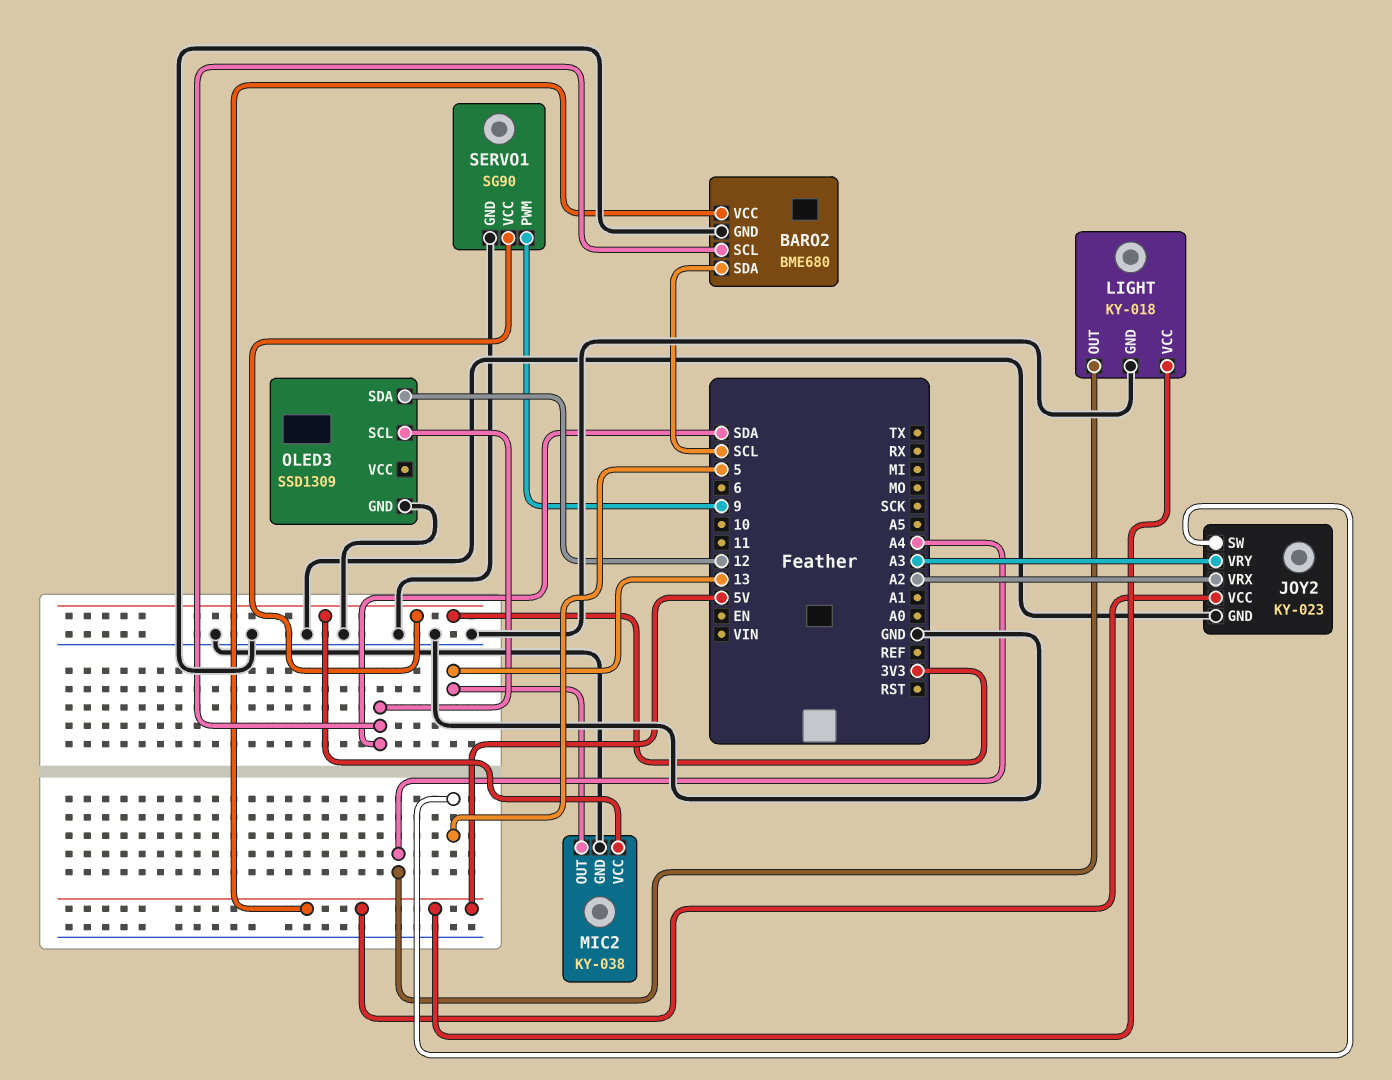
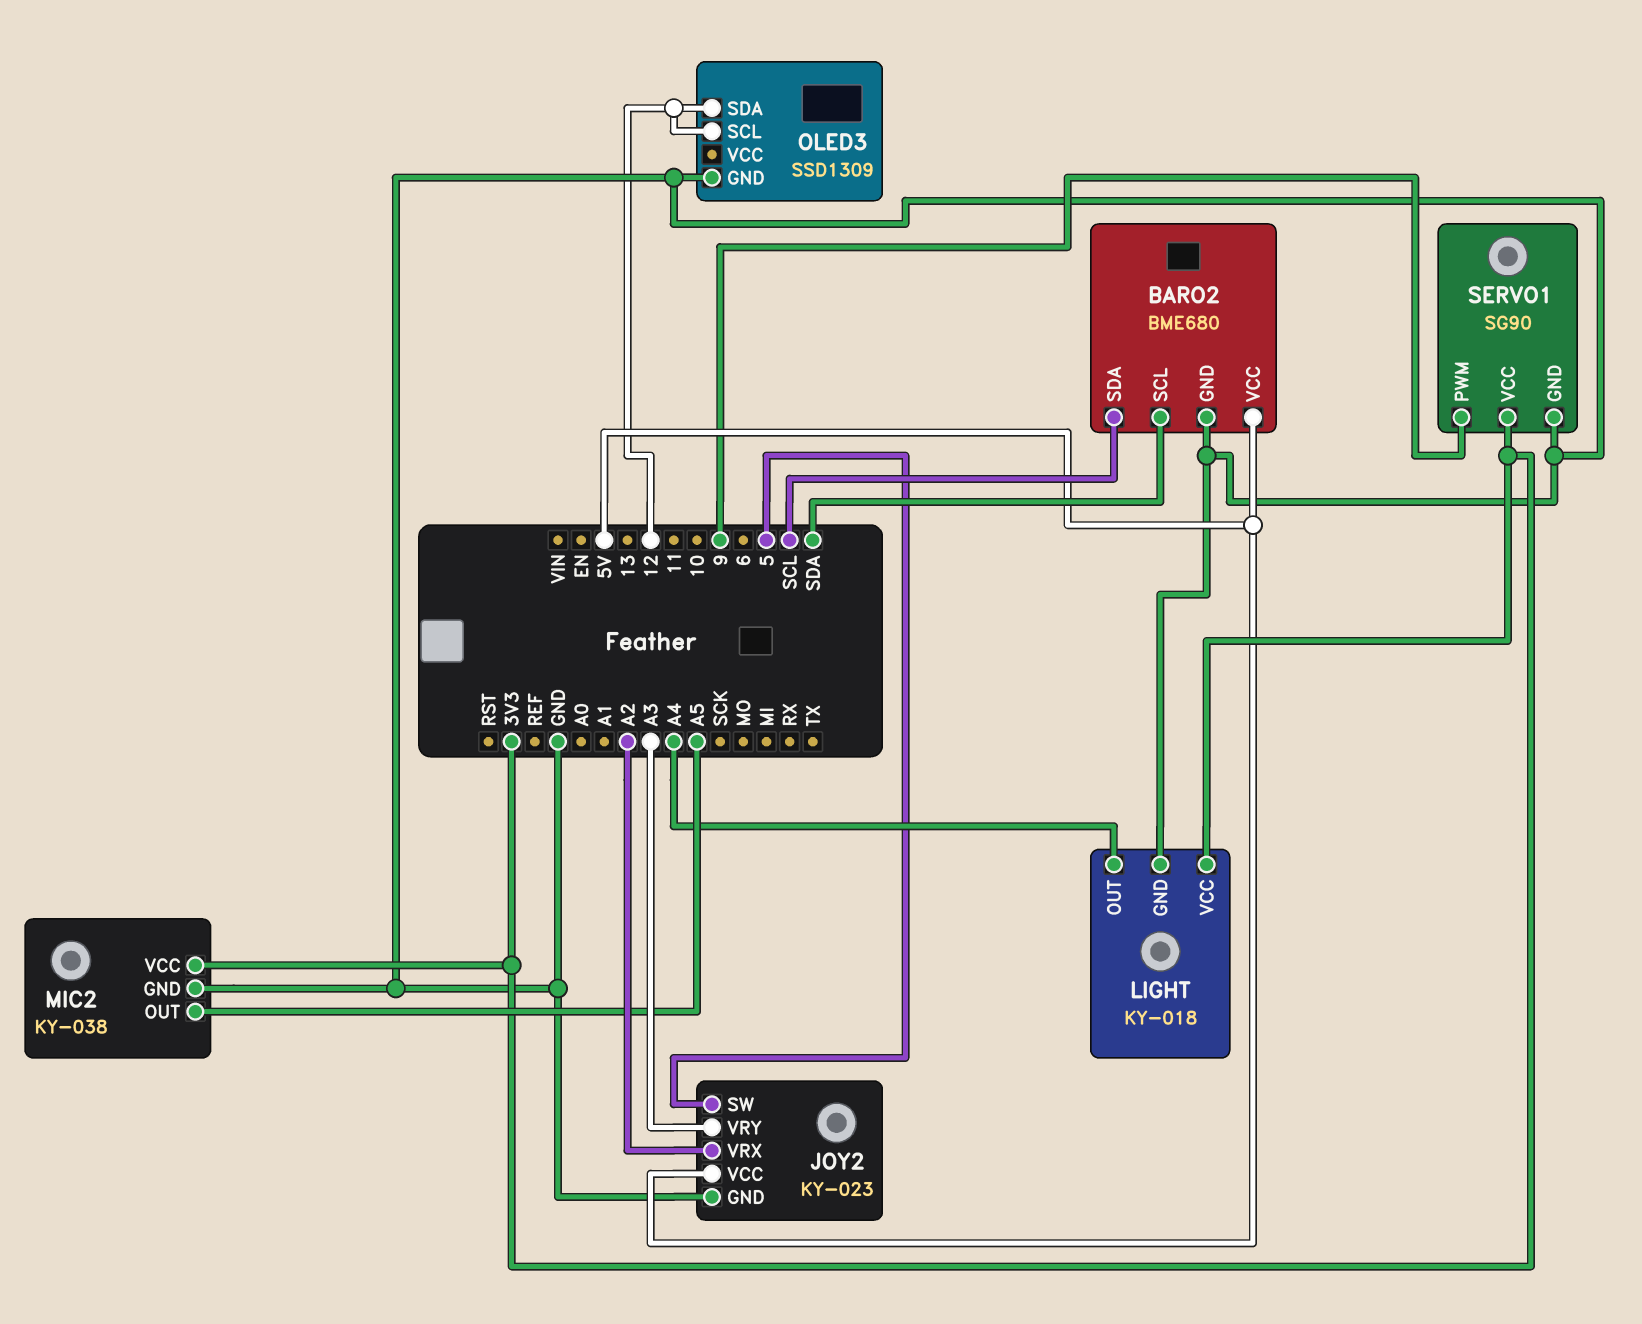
LIGHT pin VCC: 5V -> 3V3
MIC2 pin OUT: 13 -> A5
OLED3 pin SCL: SDA -> 12

